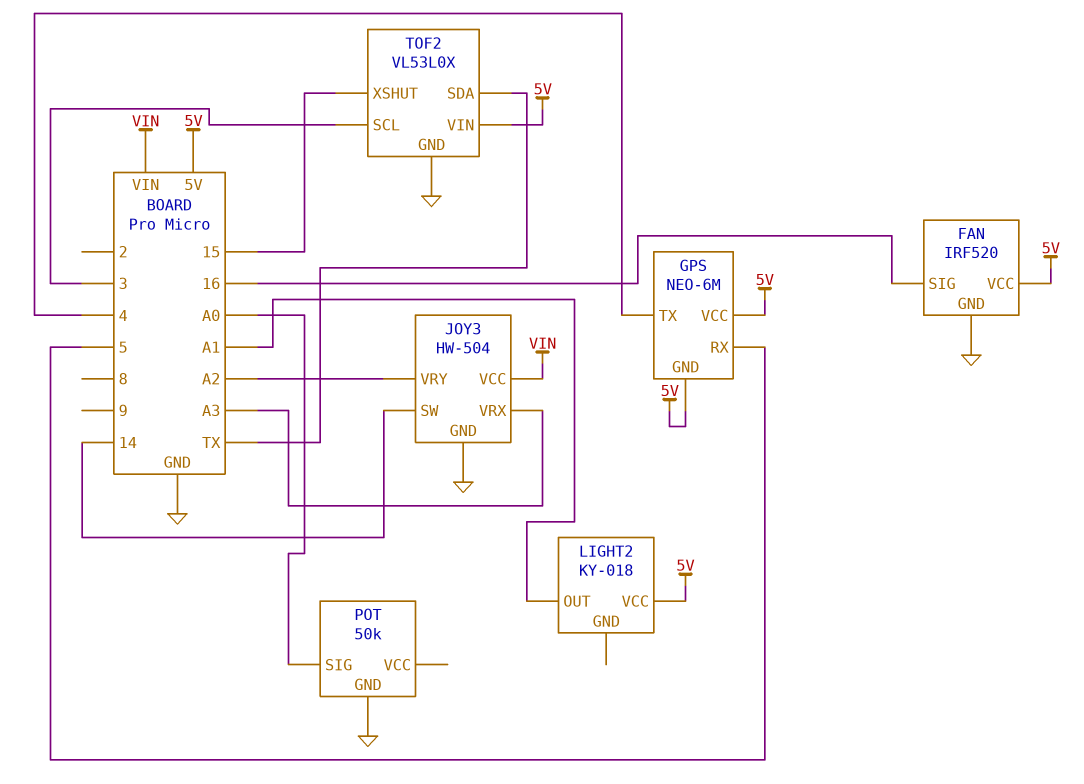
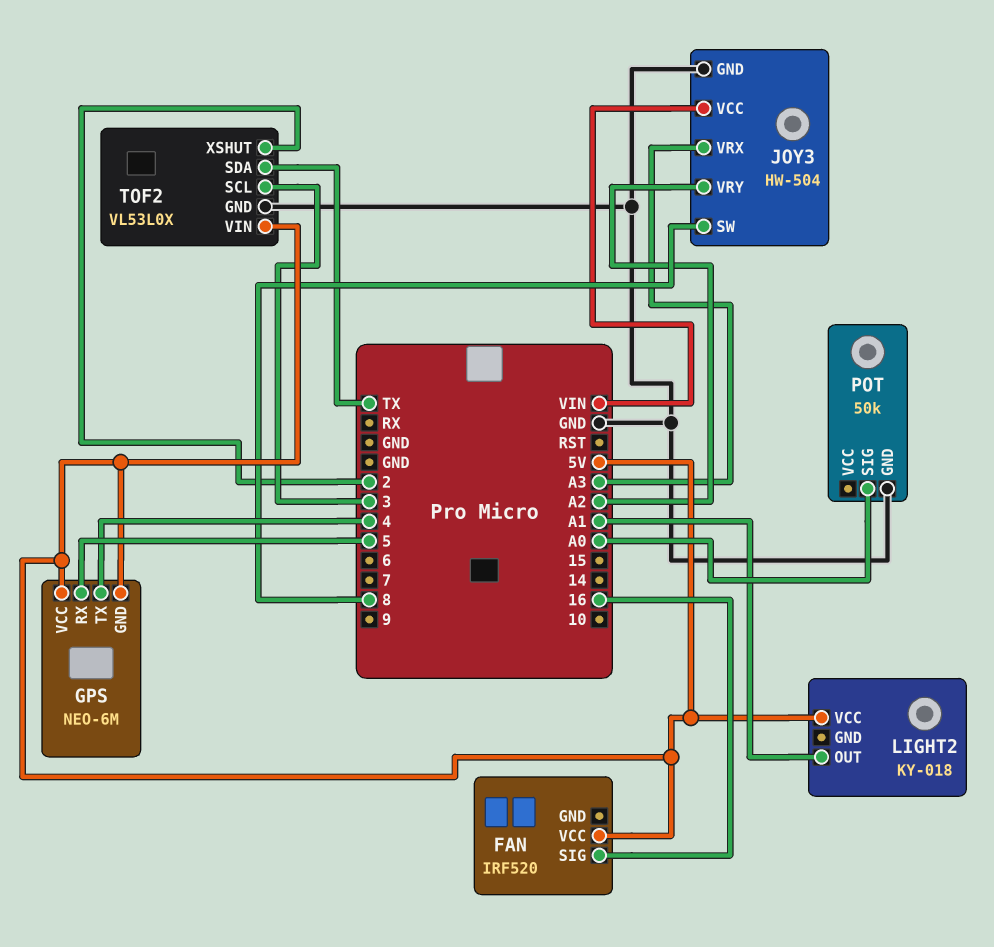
FAN pin GND: GND -> none
JOY3 pin SW: 14 -> 8
TOF2 pin XSHUT: 15 -> 2

